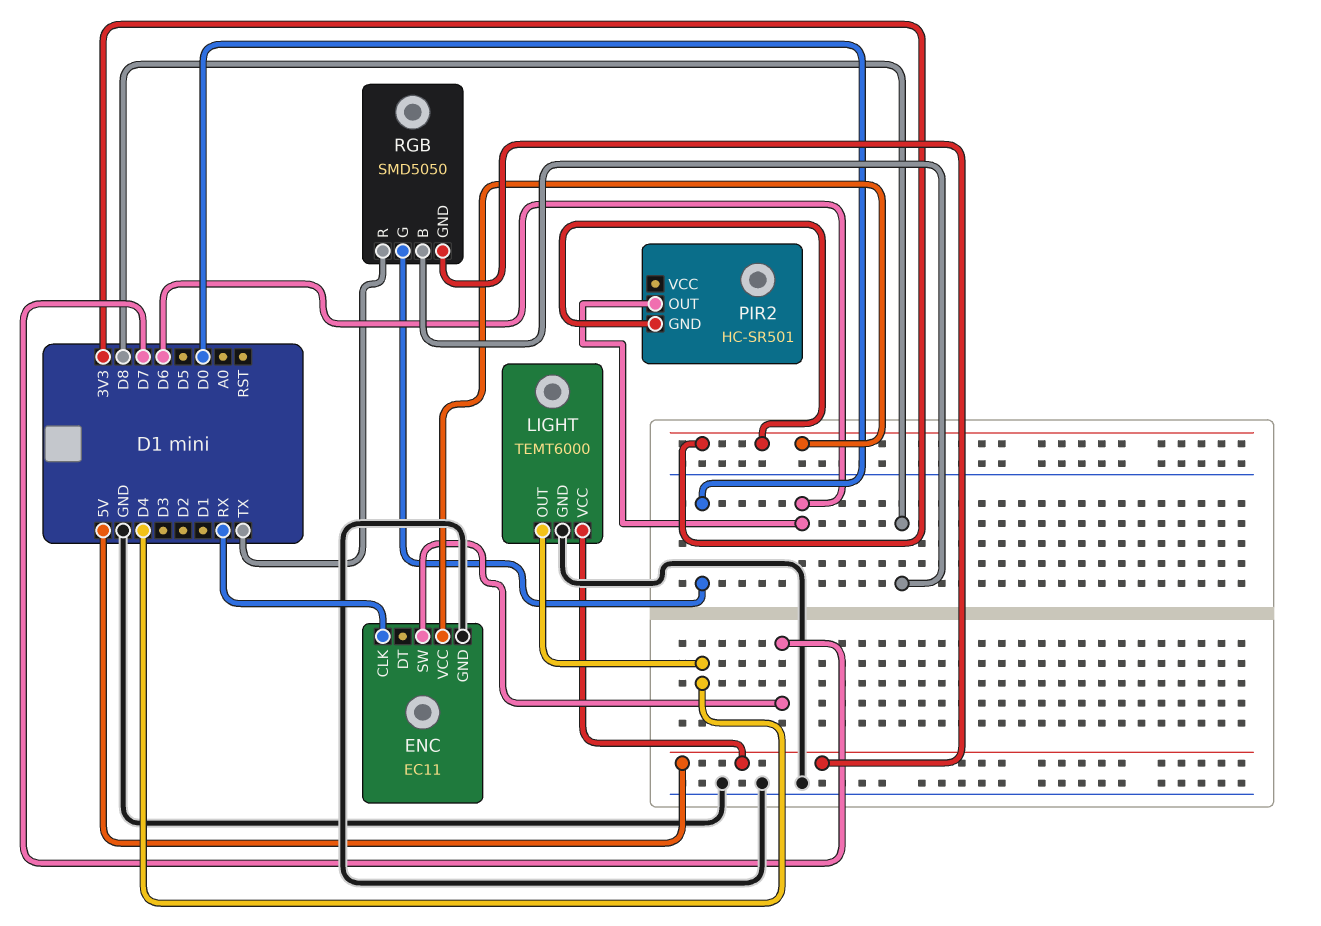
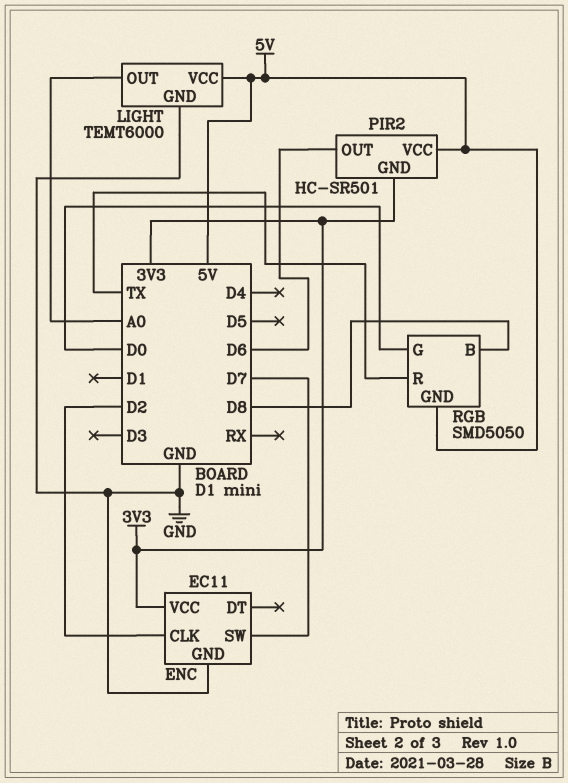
ENC pin CLK: RX -> D2
LIGHT pin OUT: D4 -> A0
PIR2 pin VCC: none -> 5V

